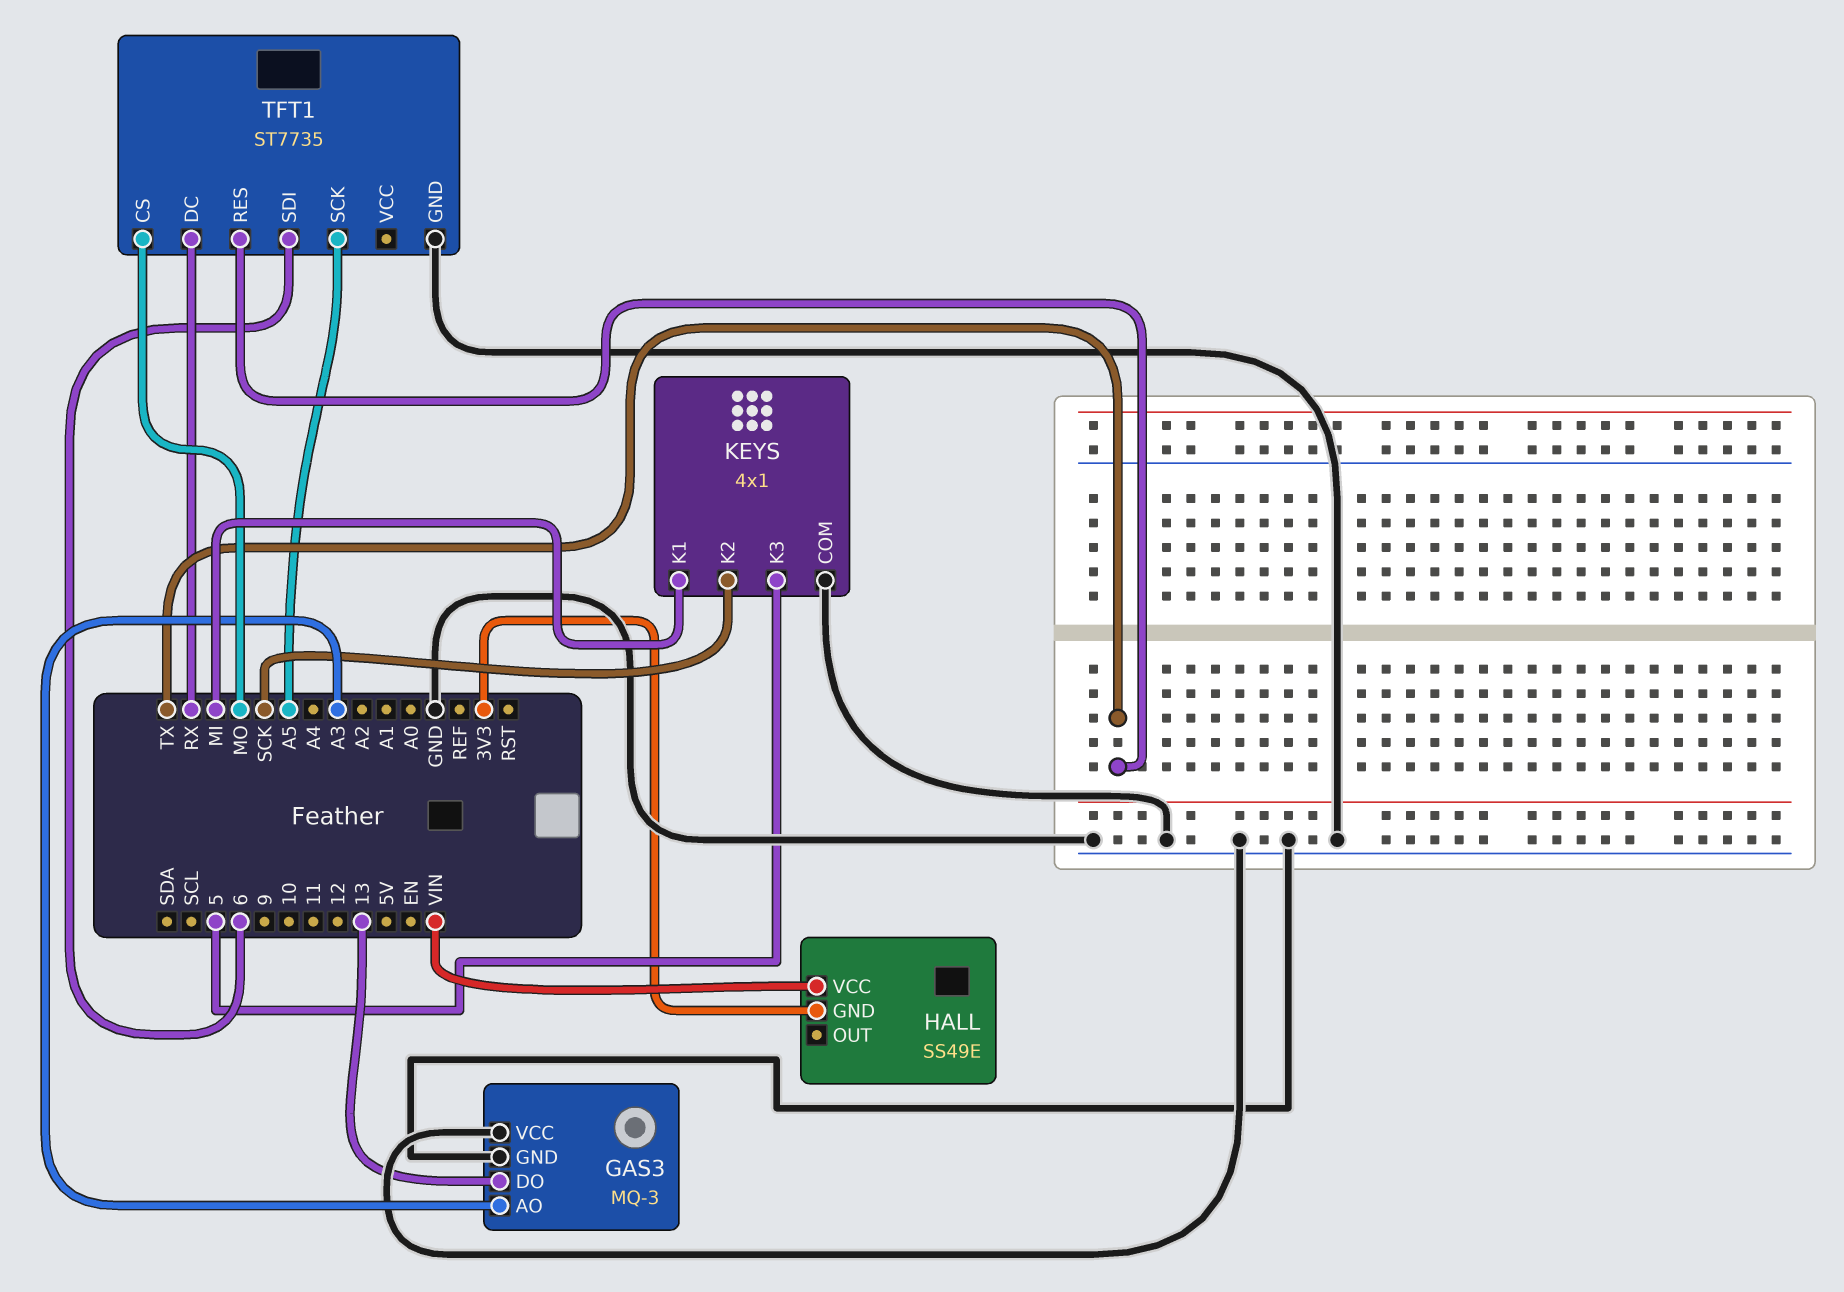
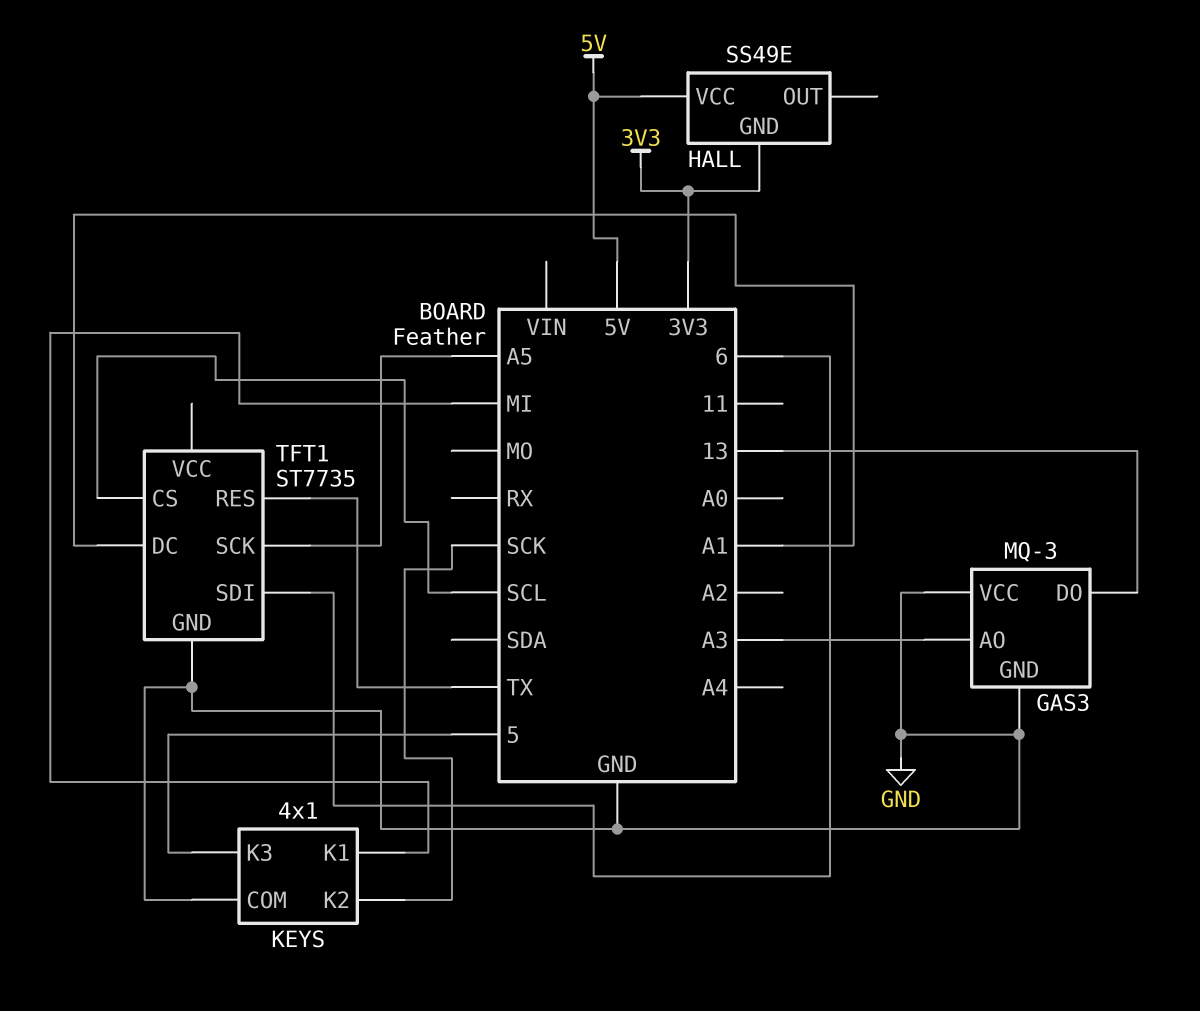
HALL pin VCC: VIN -> 5V
TFT1 pin CS: MO -> SCL
TFT1 pin DC: RX -> A1

